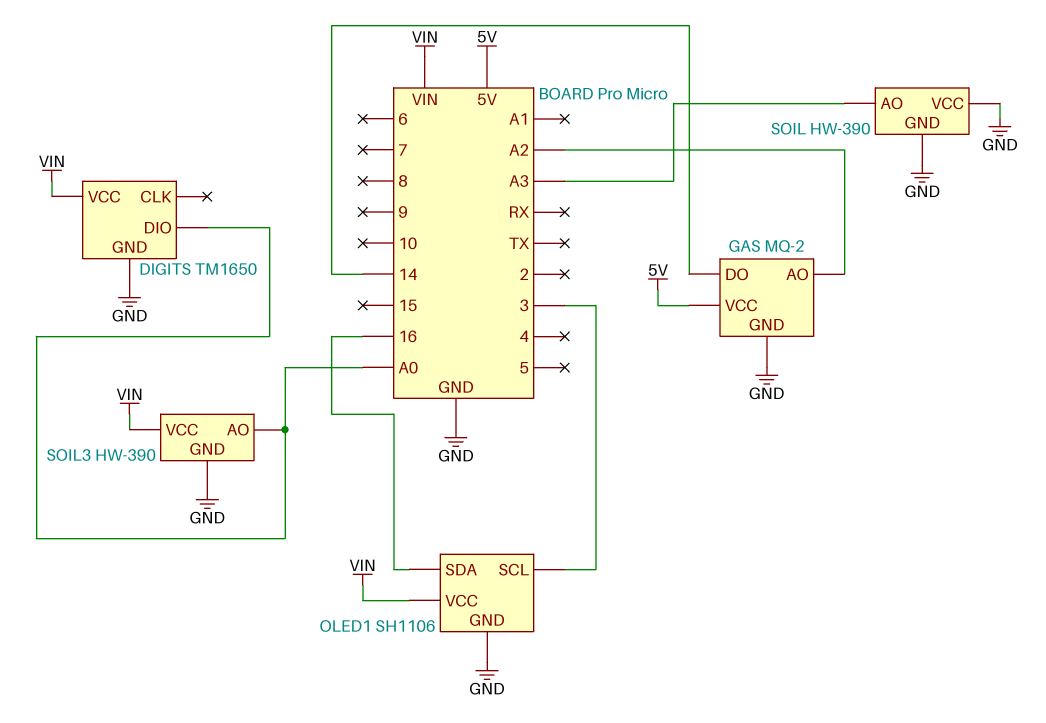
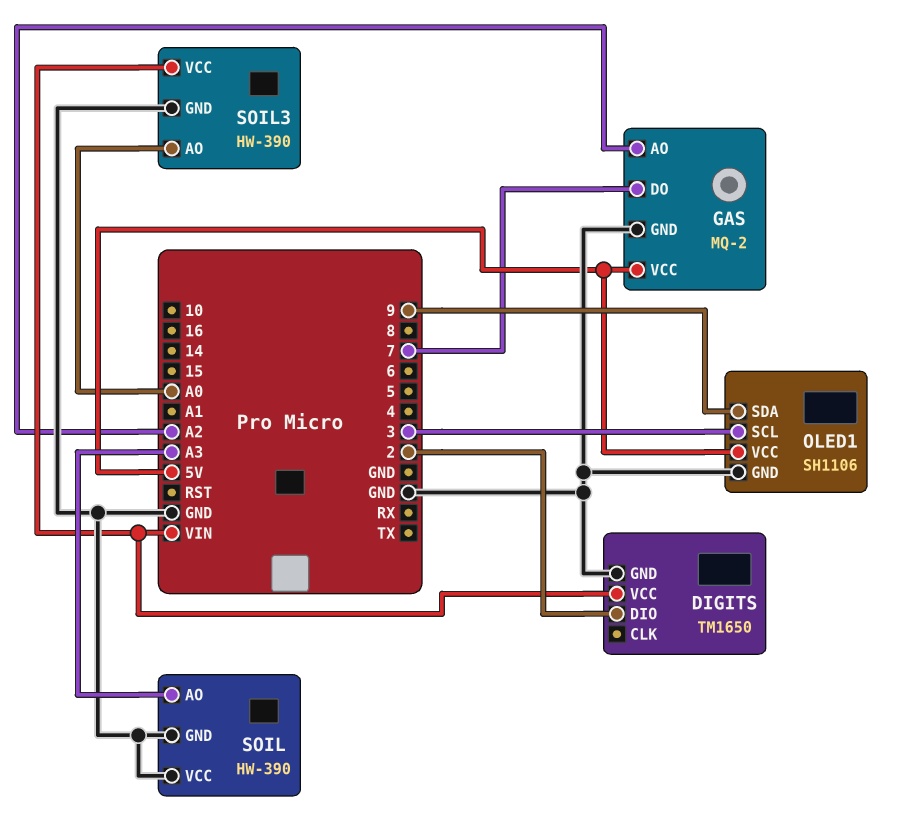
DIGITS pin DIO: A0 -> 2
GAS pin DO: 14 -> 7
OLED1 pin SDA: 16 -> 9
OLED1 pin VCC: VIN -> 5V

